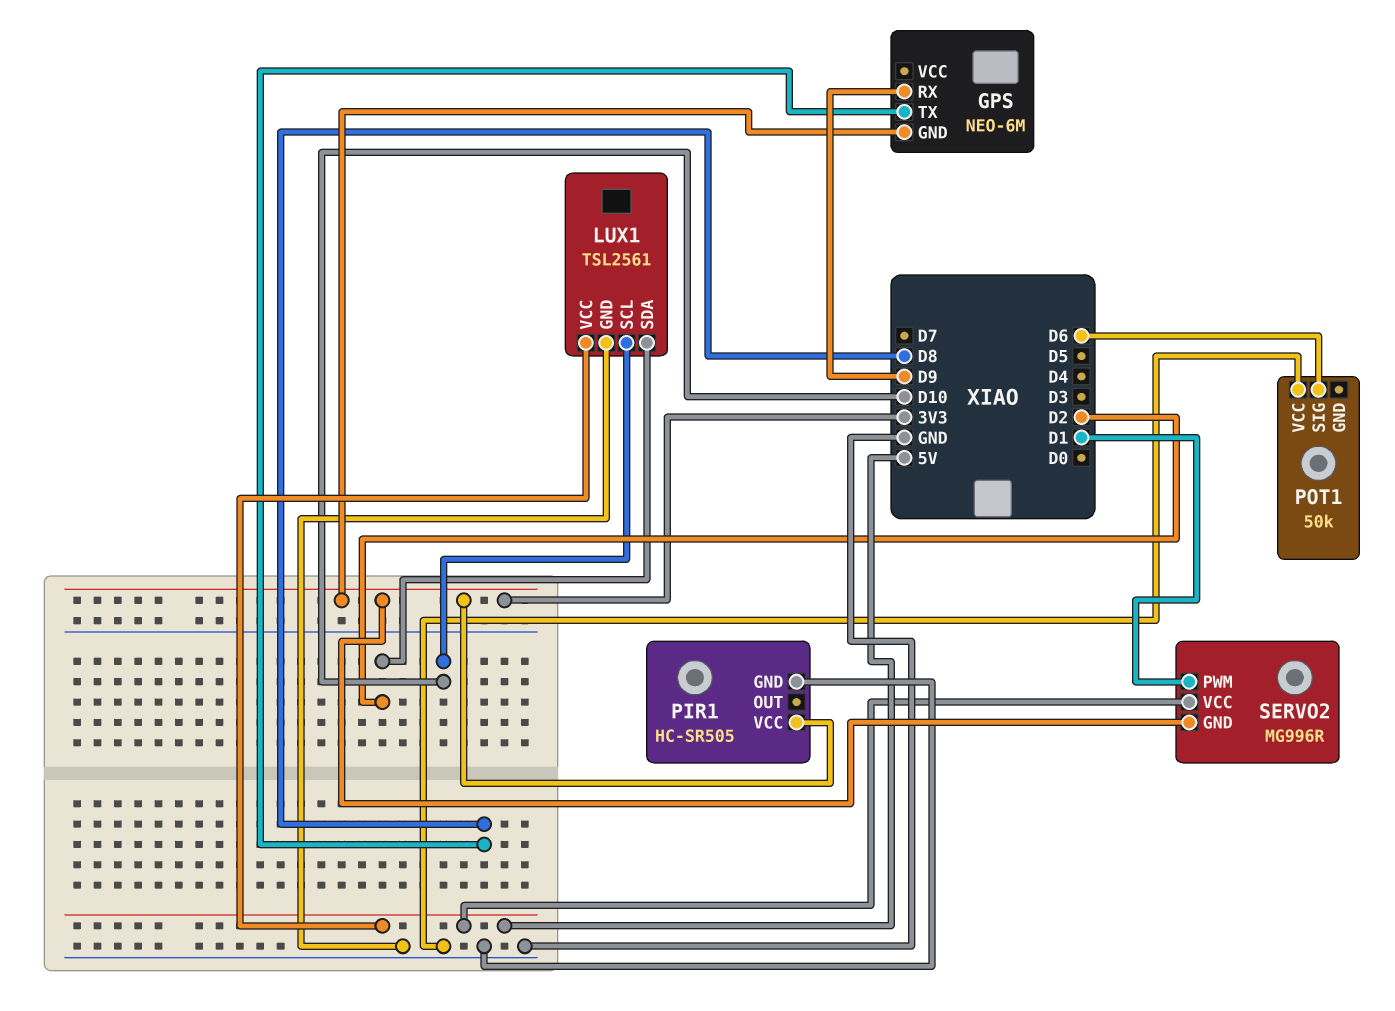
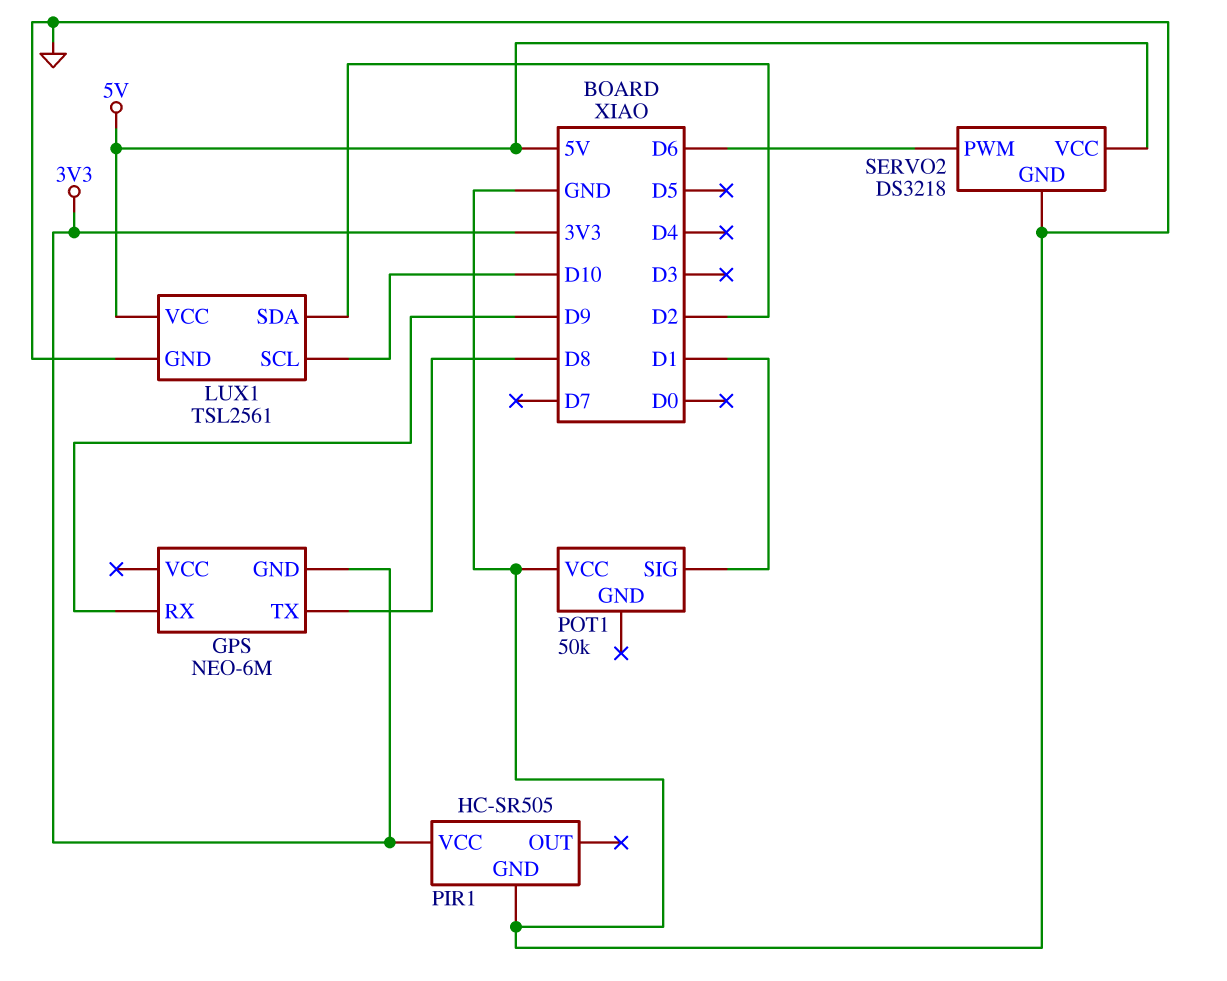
POT1 pin SIG: D6 -> D1
SERVO2: MG996R -> DS3218
SERVO2 pin GND: 3V3 -> GND
SERVO2 pin PWM: D1 -> D6

